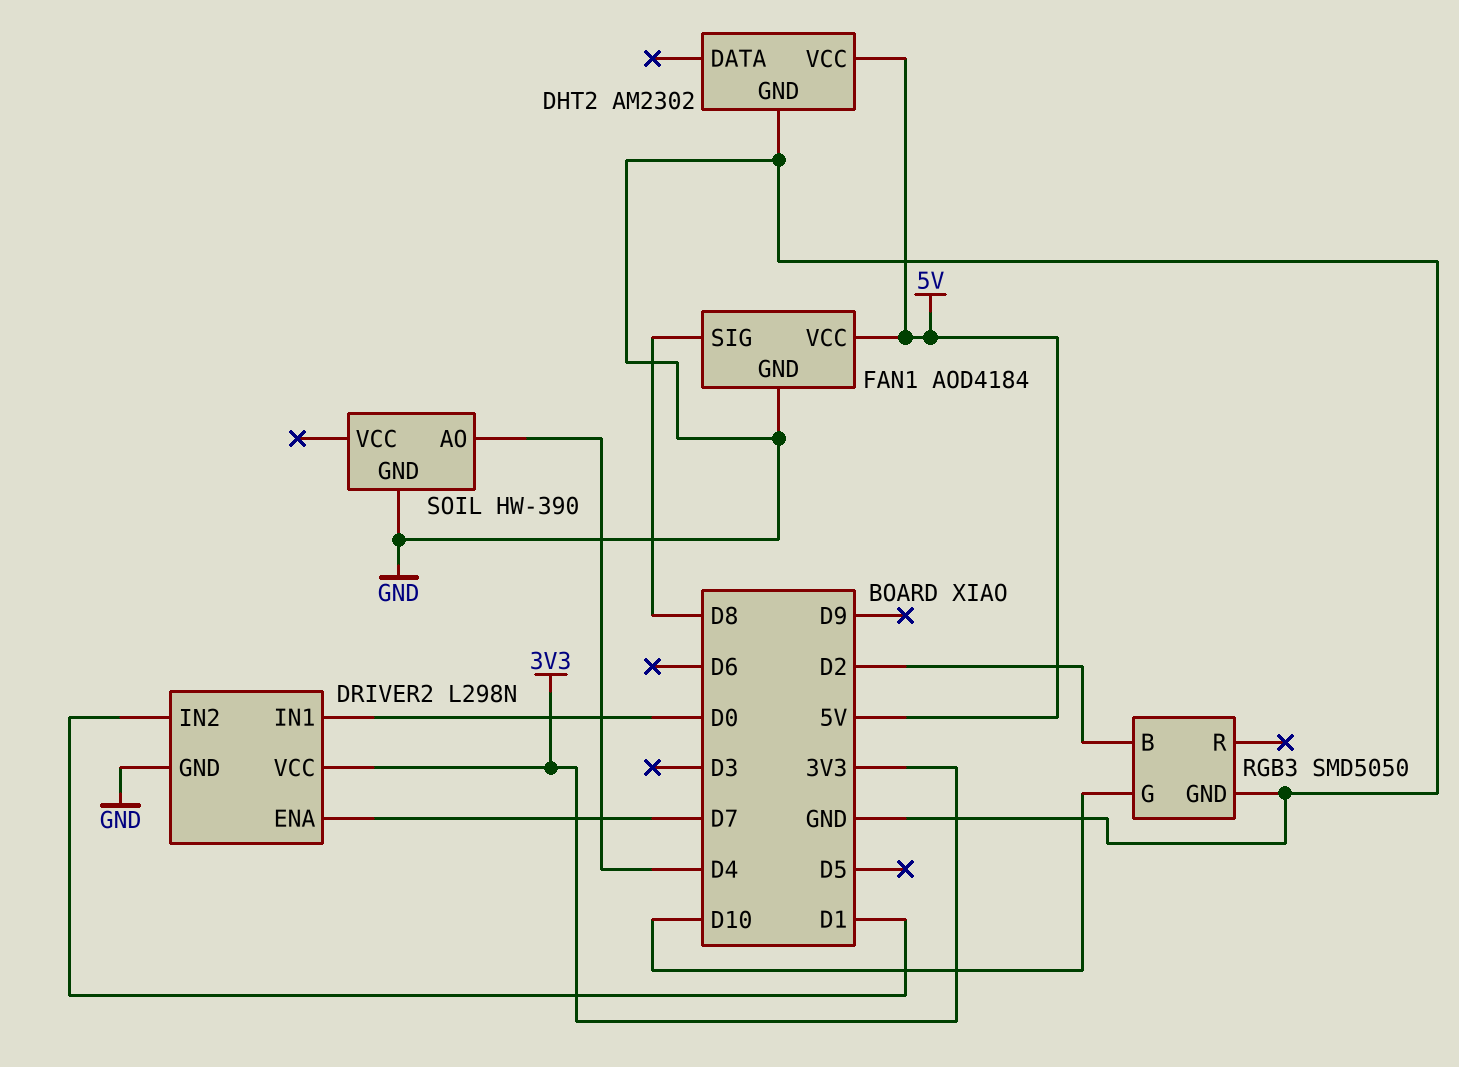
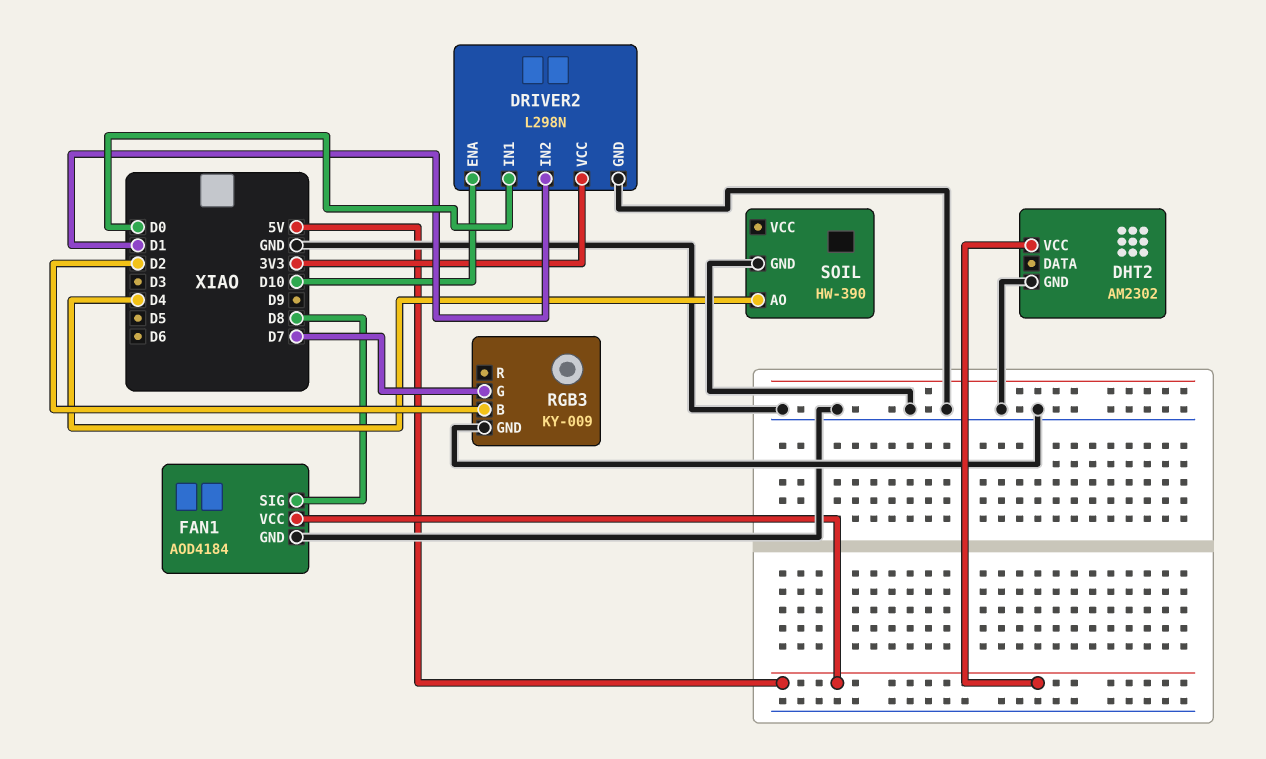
DRIVER2 pin ENA: D7 -> D10
RGB3: SMD5050 -> KY-009
RGB3 pin G: D10 -> D7

